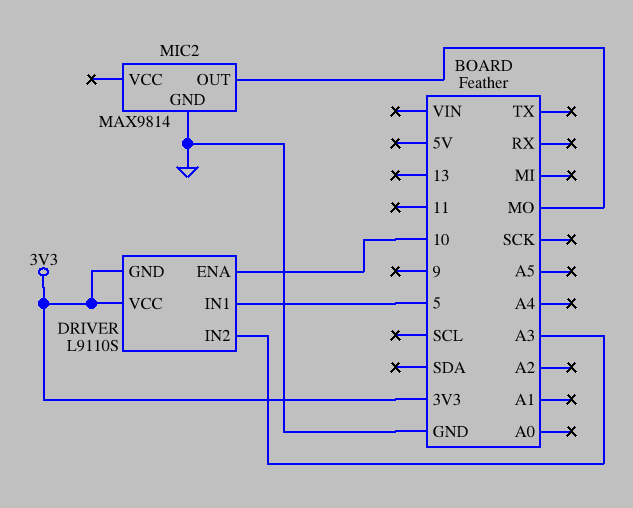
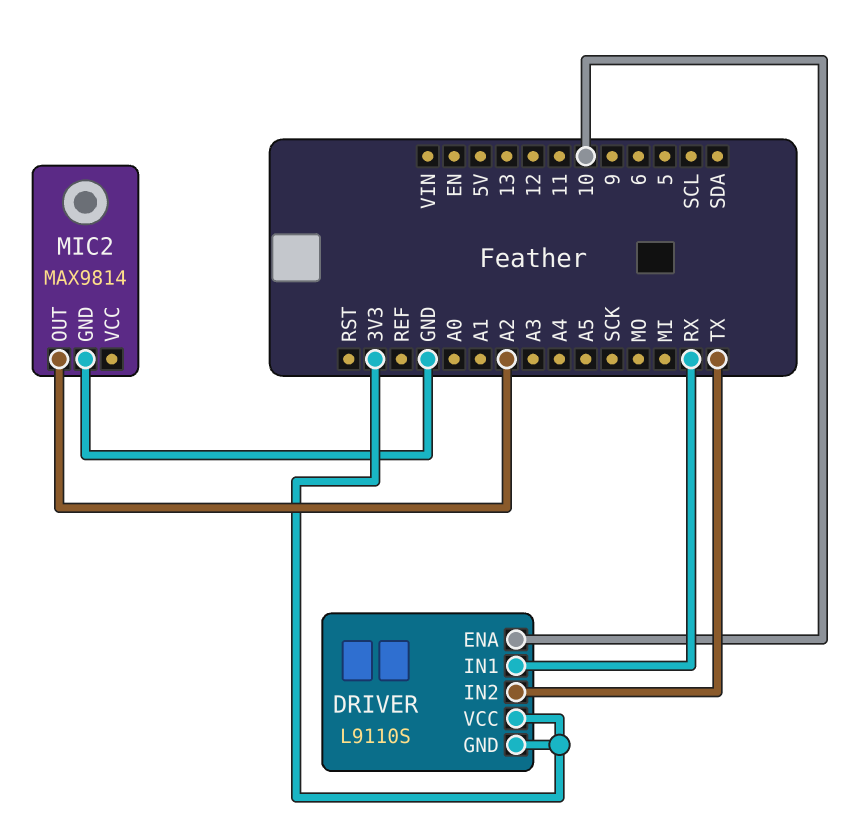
DRIVER pin IN1: 5 -> RX
DRIVER pin IN2: A3 -> TX
MIC2 pin OUT: MO -> A2

